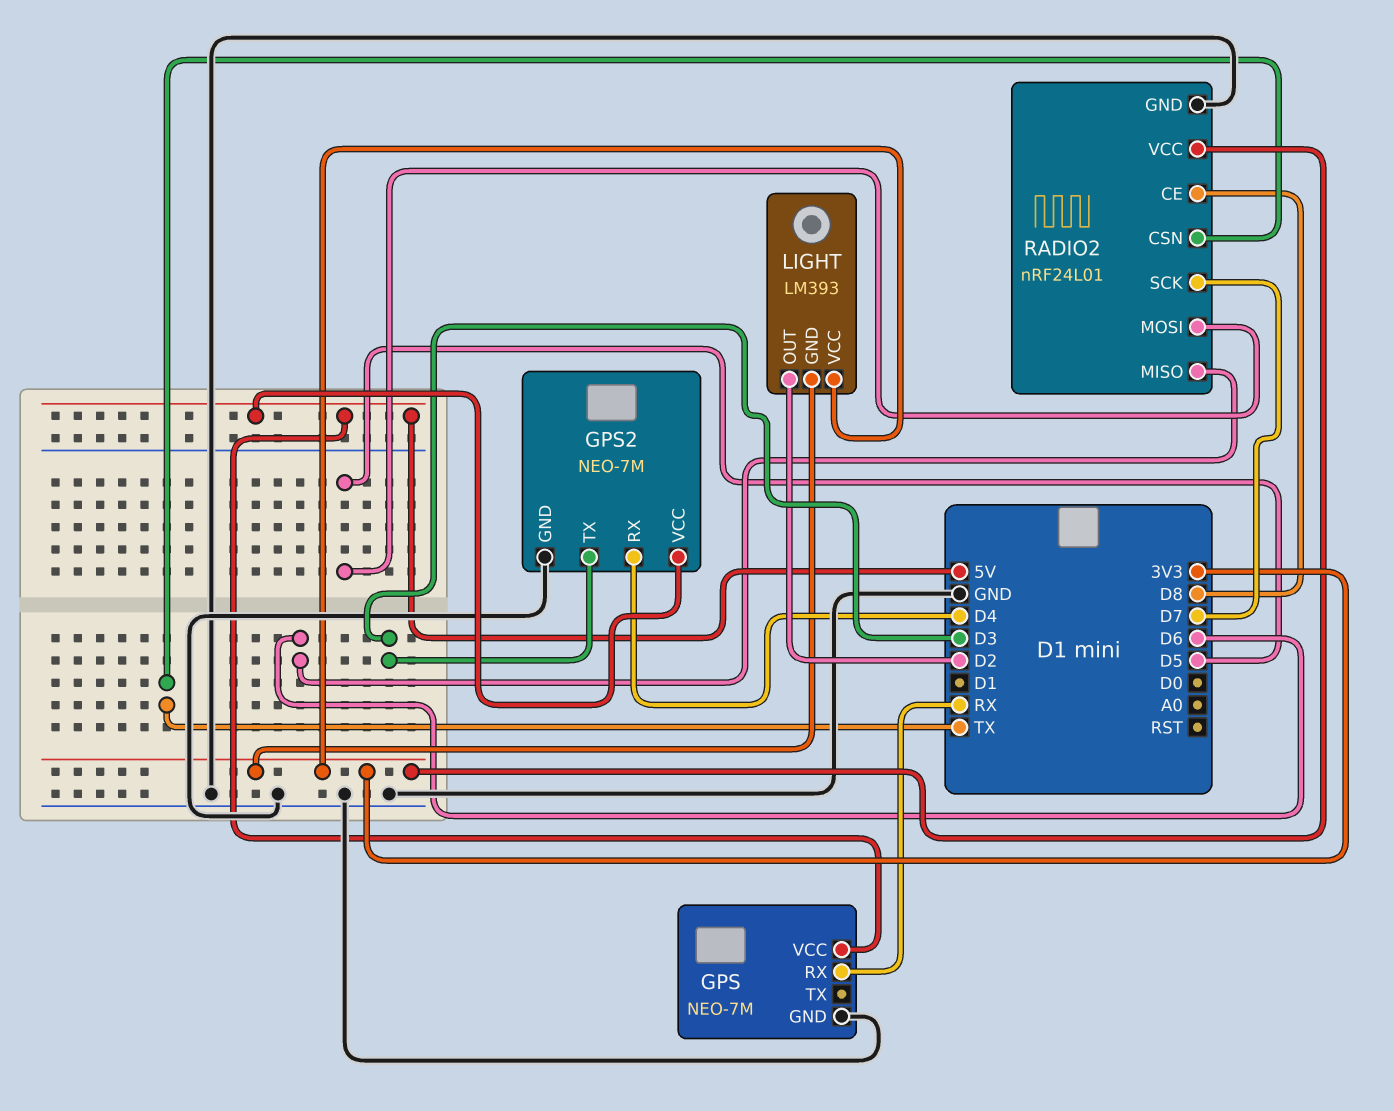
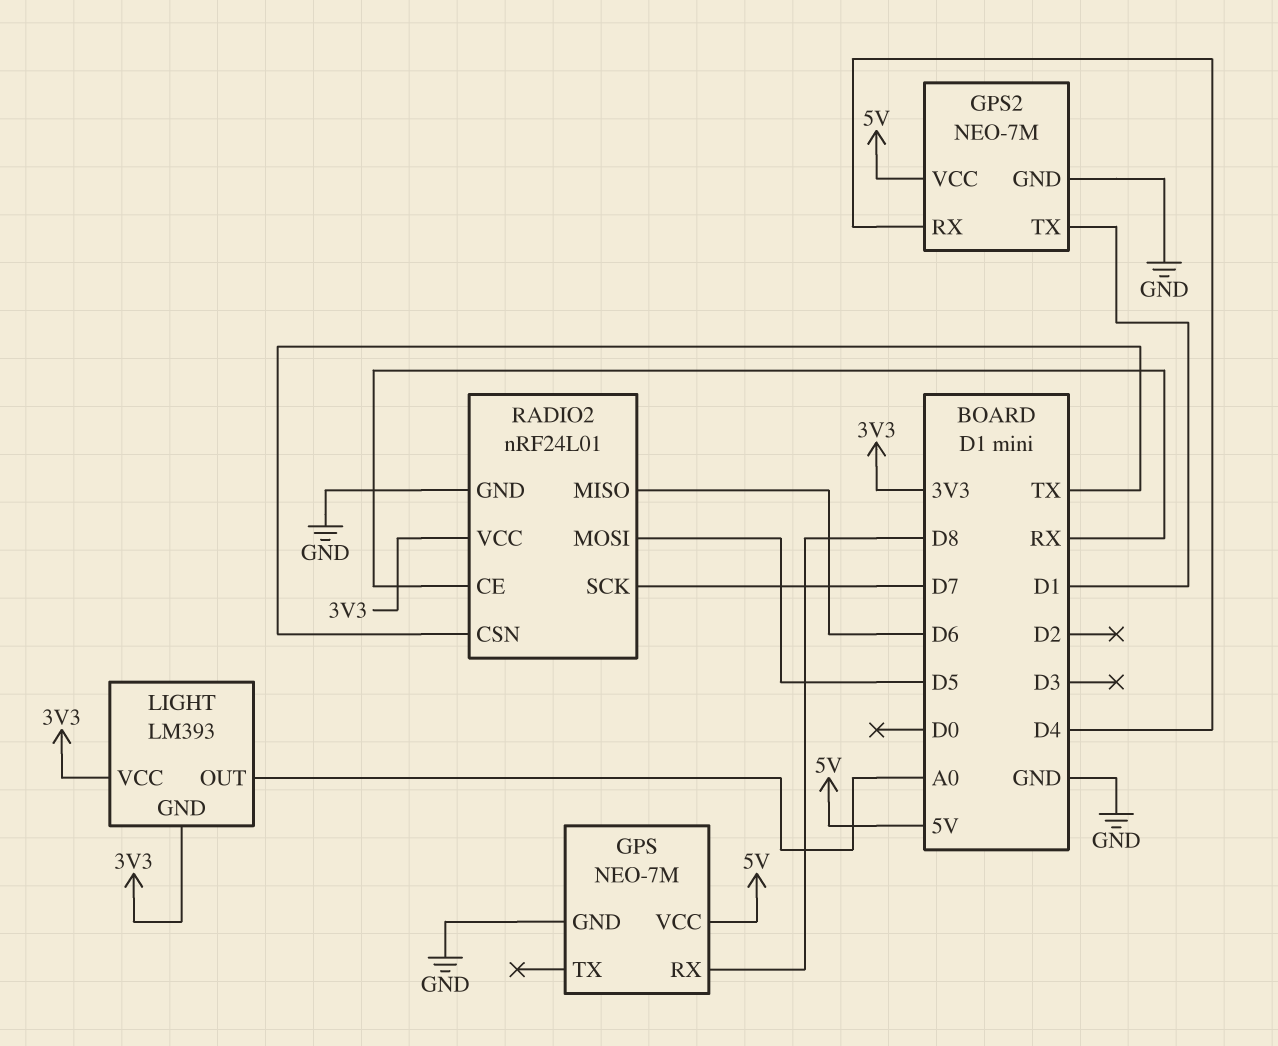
GPS pin RX: RX -> D8
GPS2 pin TX: D3 -> D1
LIGHT pin OUT: D2 -> A0
RADIO2 pin CE: D8 -> RX

